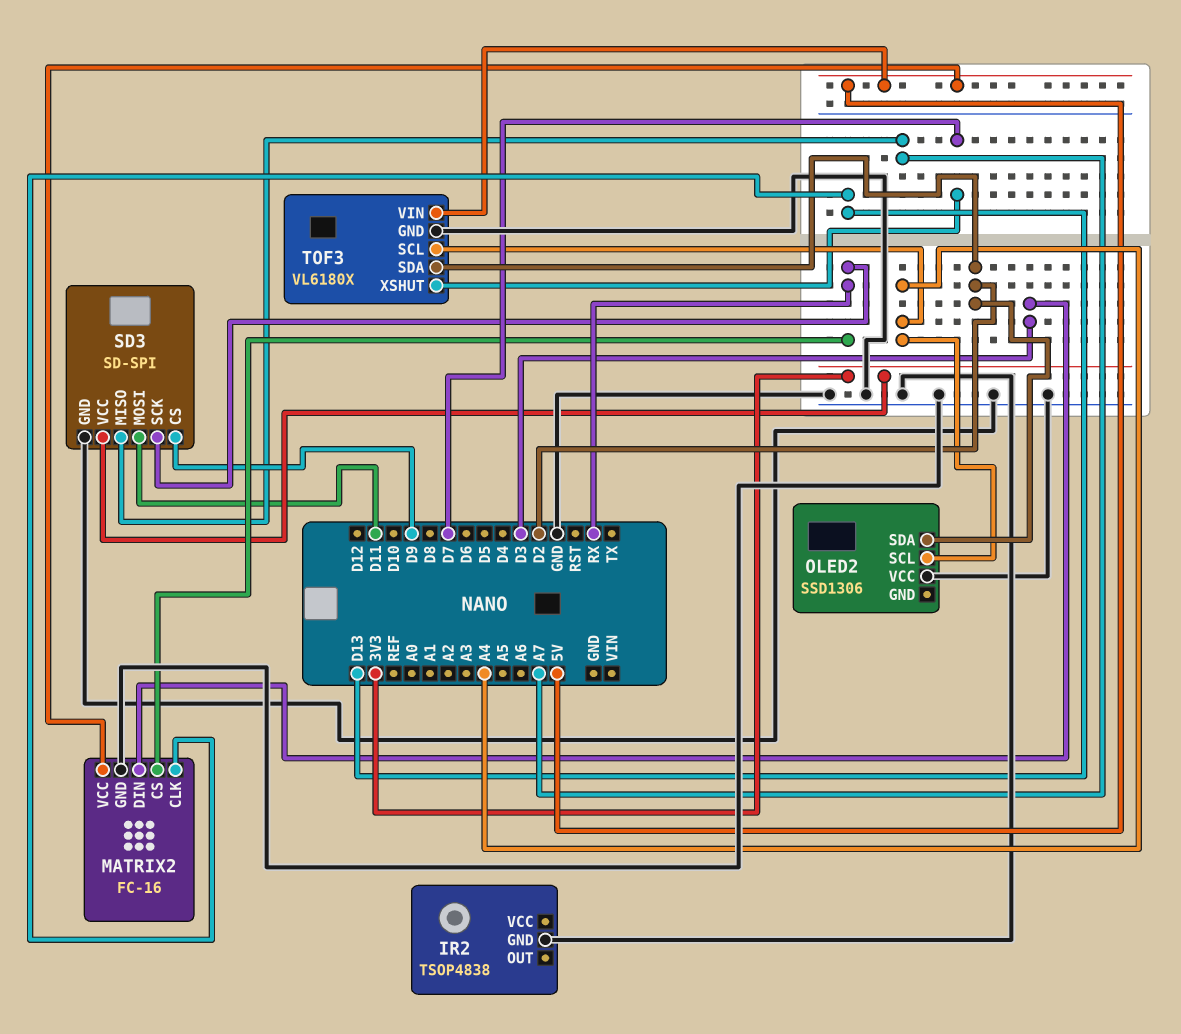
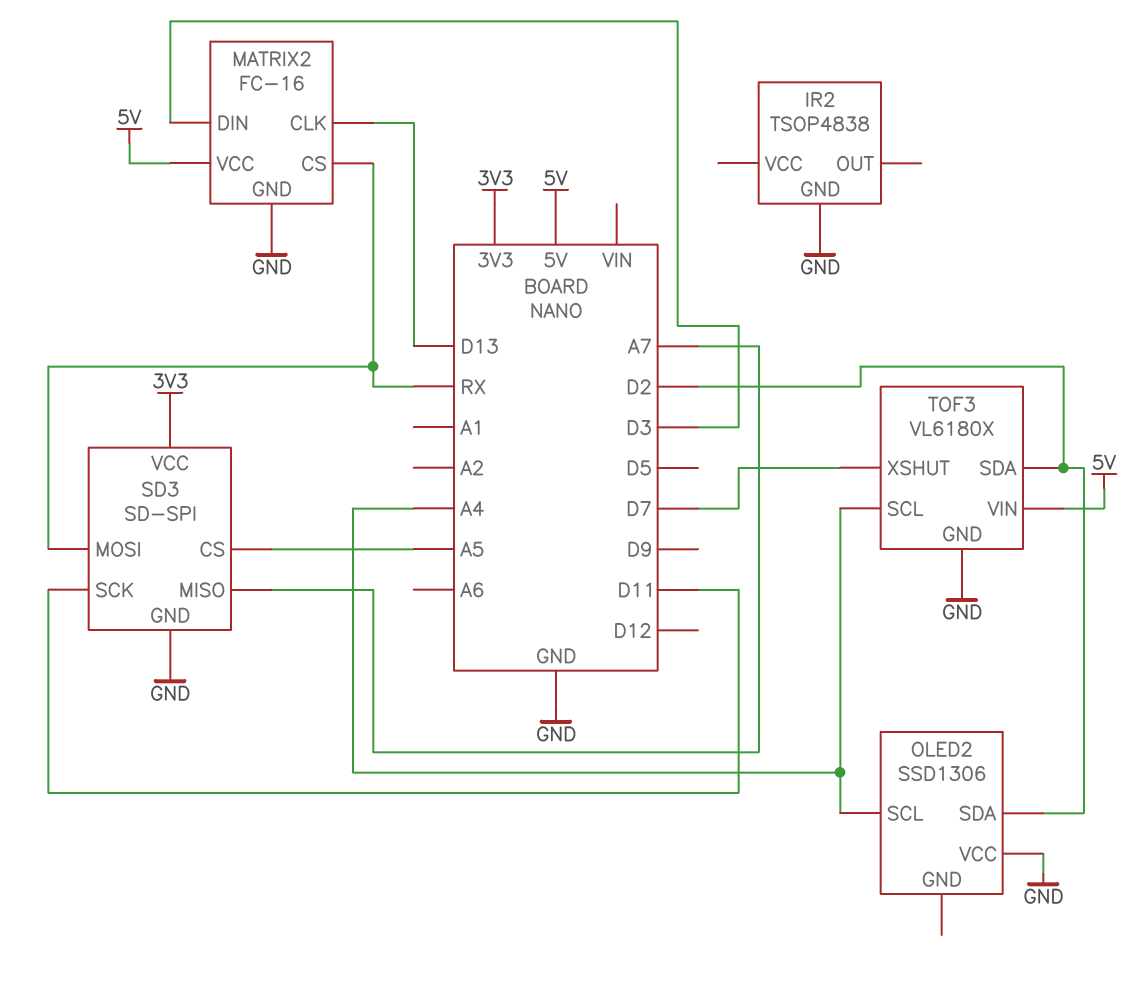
SD3 pin CS: D9 -> A5
SD3 pin MOSI: D11 -> RX
SD3 pin SCK: RX -> D11

